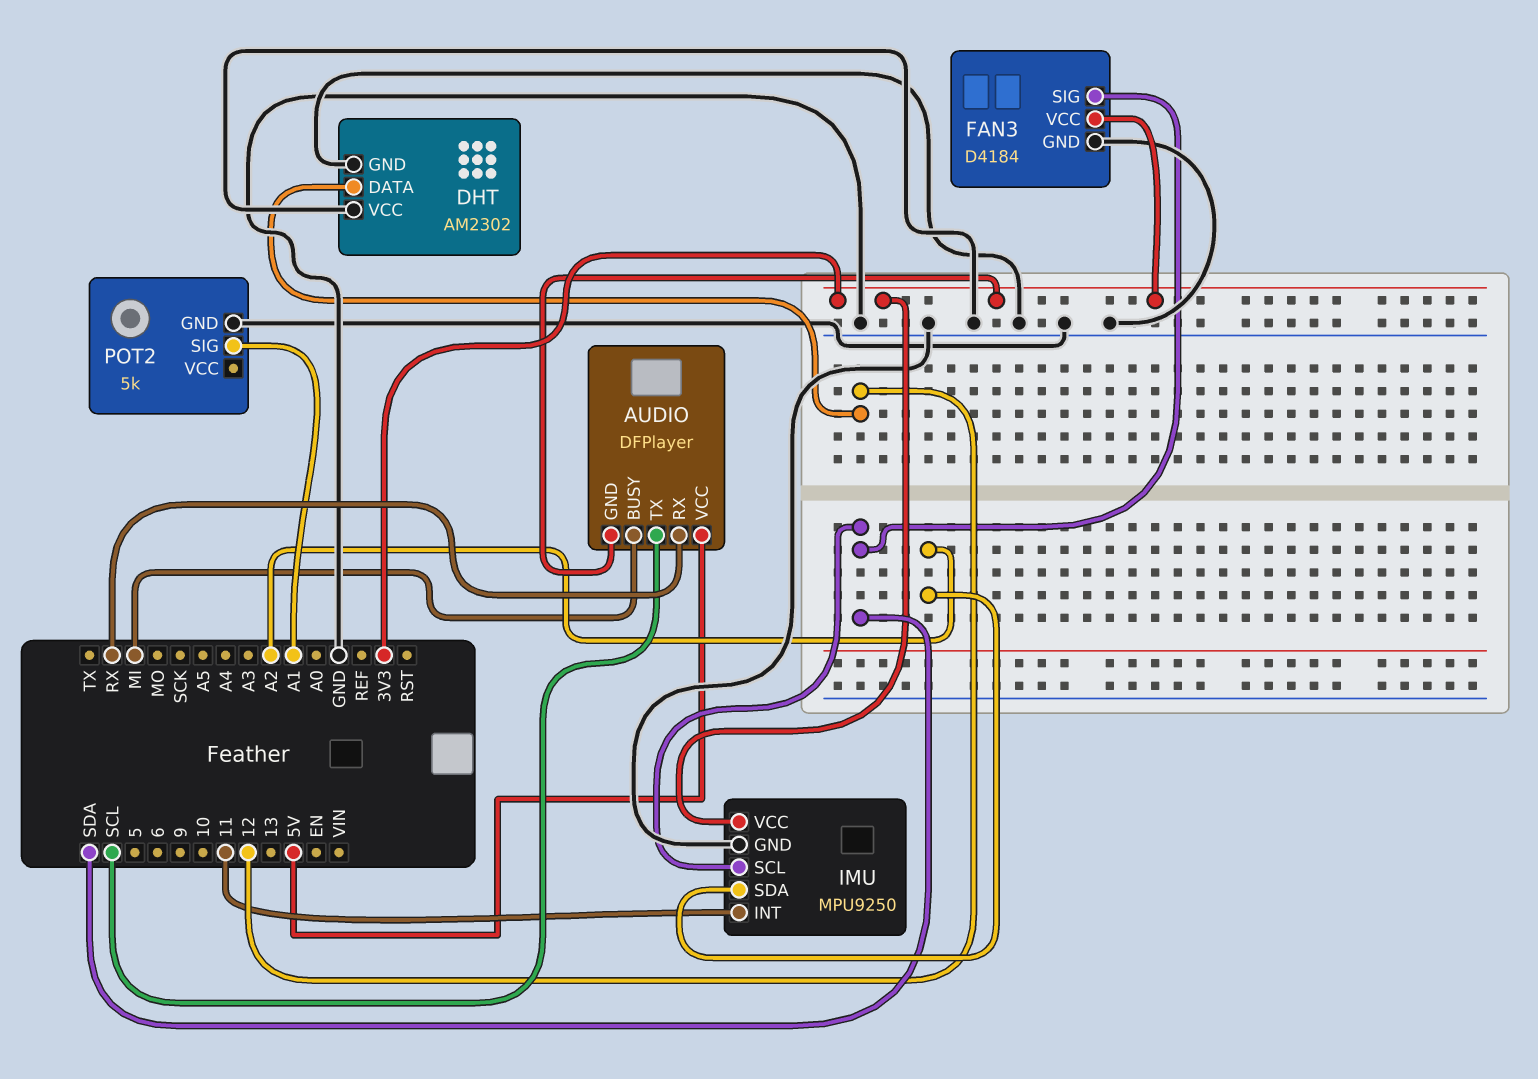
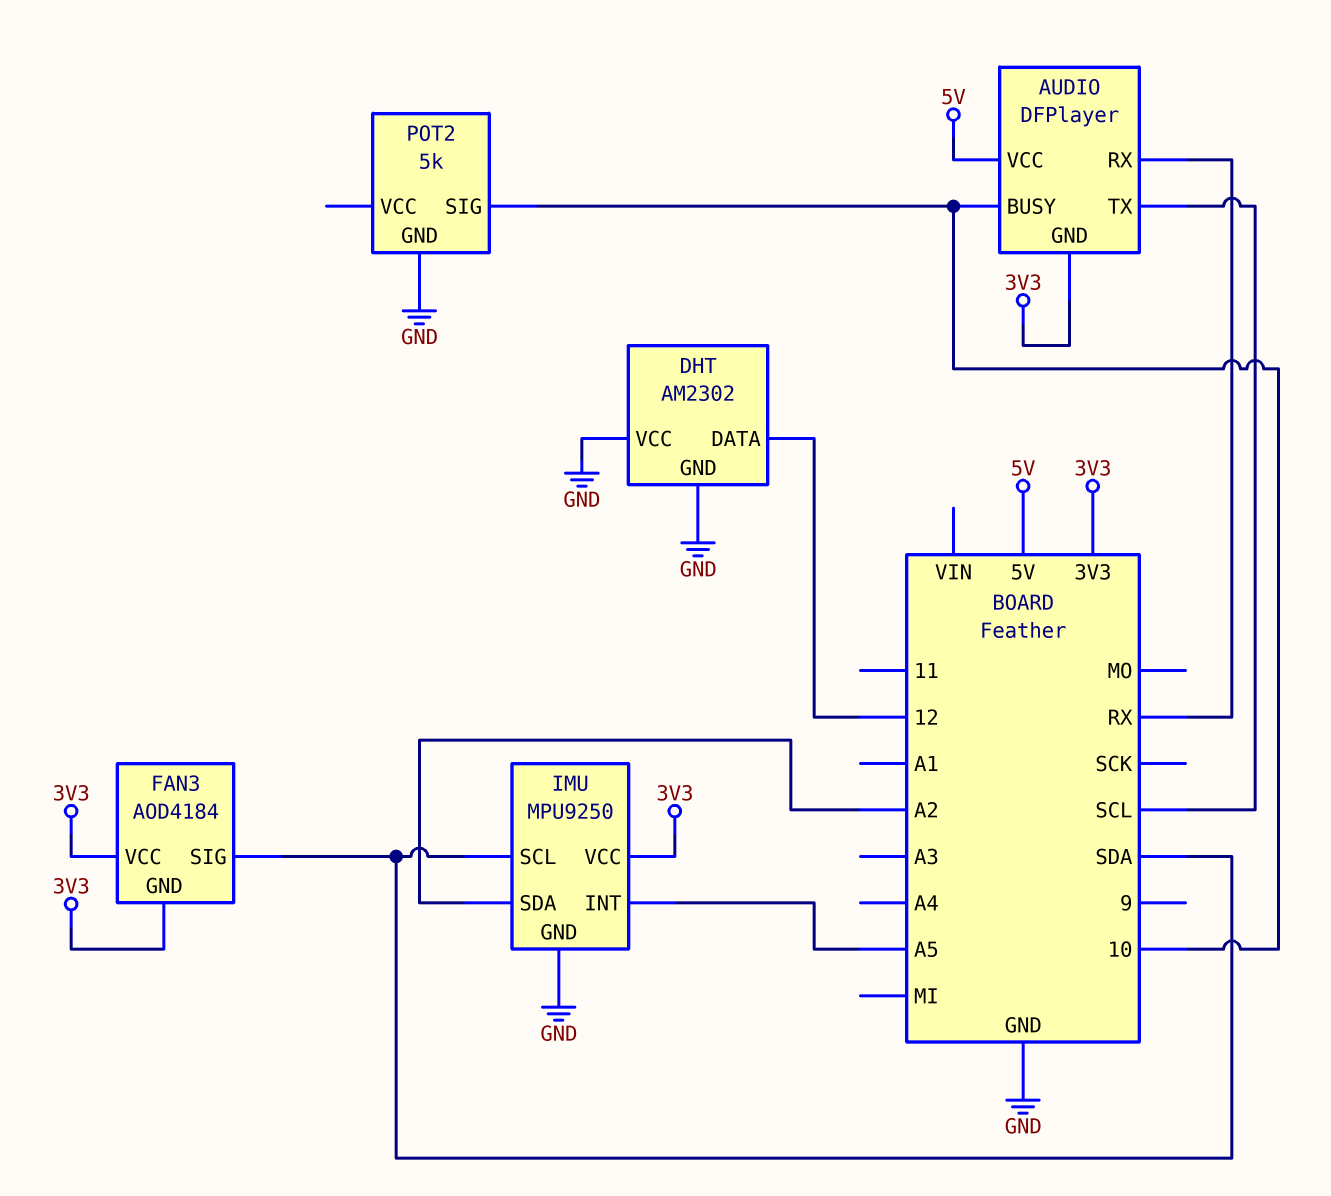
AUDIO pin BUSY: MI -> 10
FAN3: D4184 -> AOD4184
FAN3 pin GND: GND -> 3V3
IMU pin INT: 11 -> A5
POT2 pin SIG: A1 -> 10

